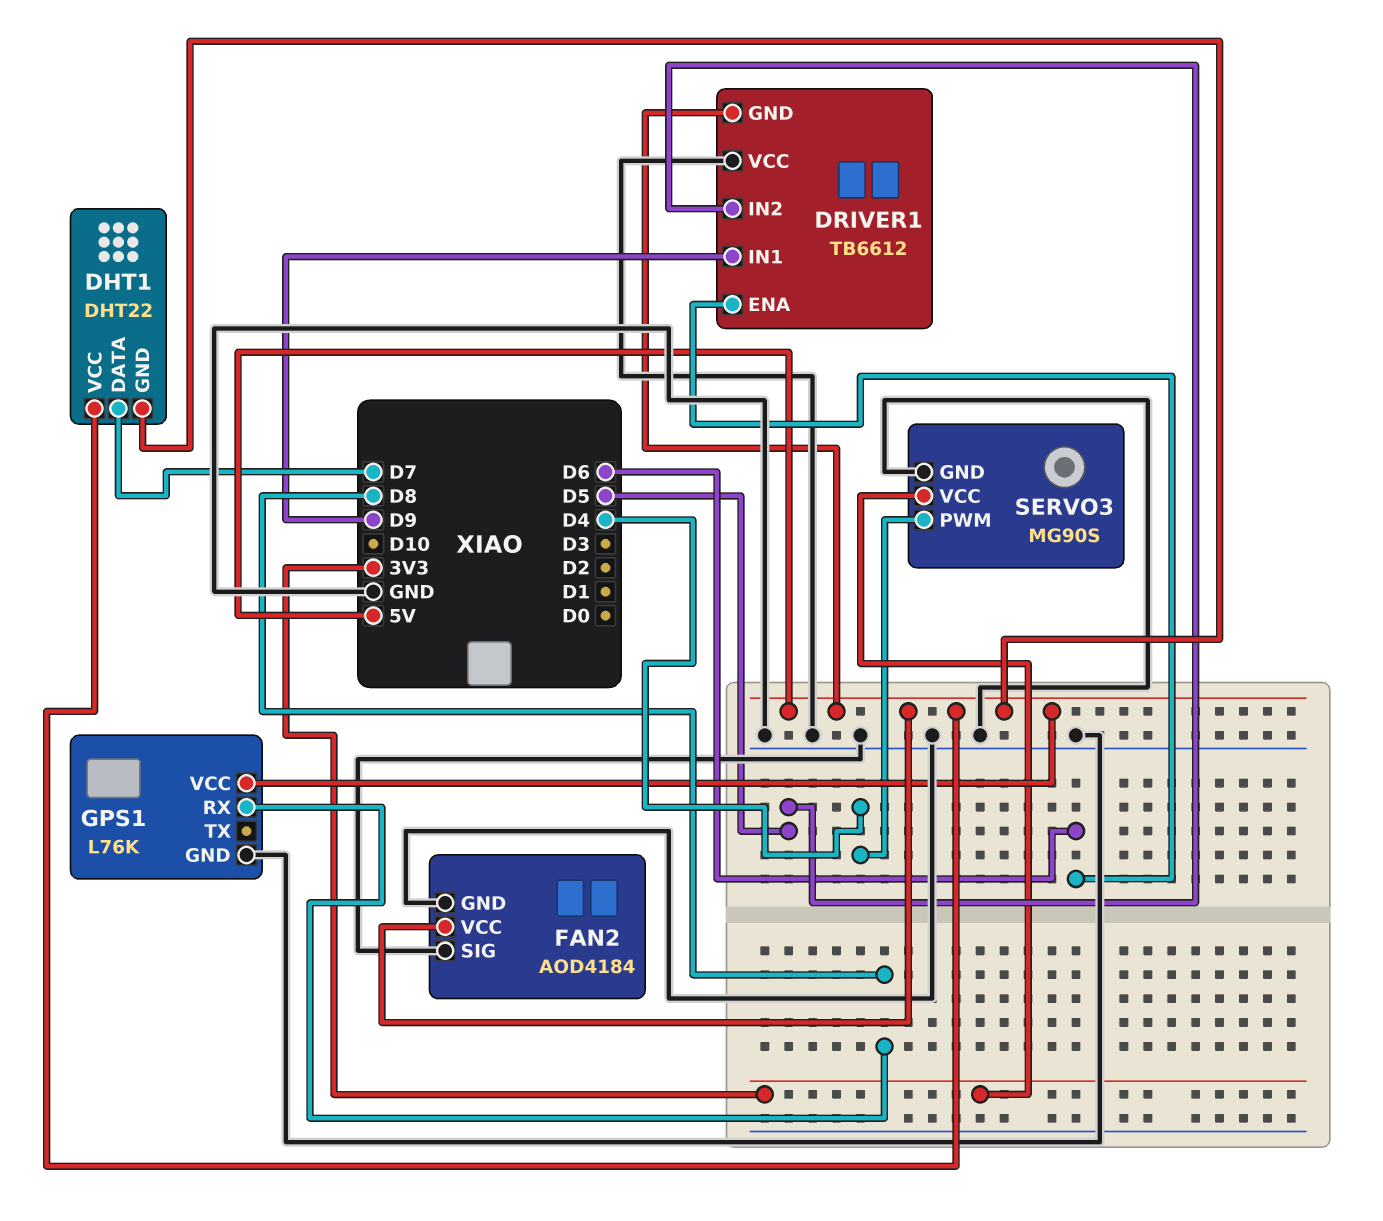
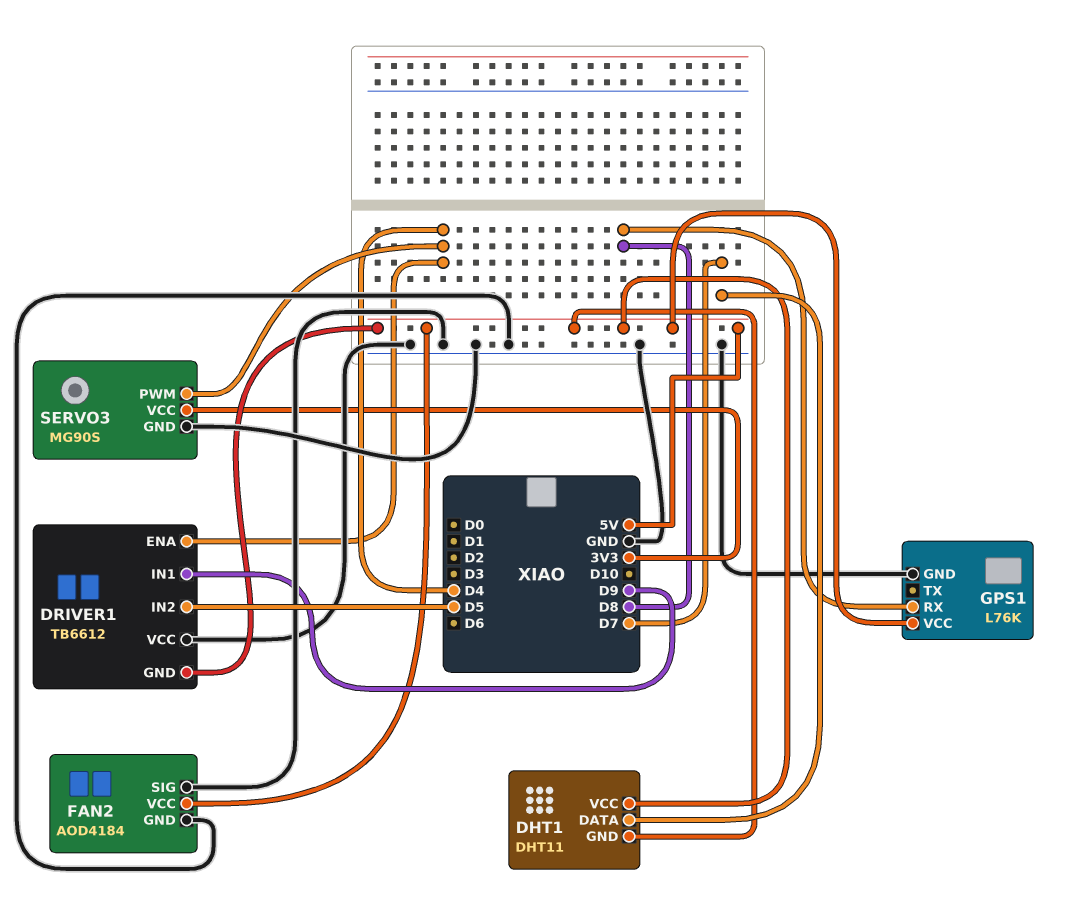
DHT1: DHT22 -> DHT11
DRIVER1 pin ENA: D6 -> D4

